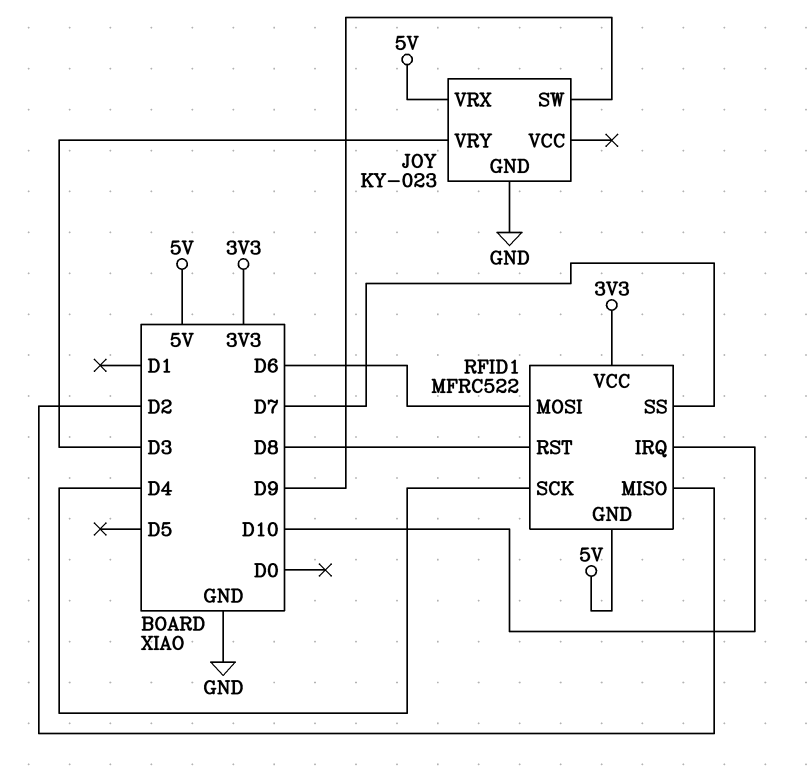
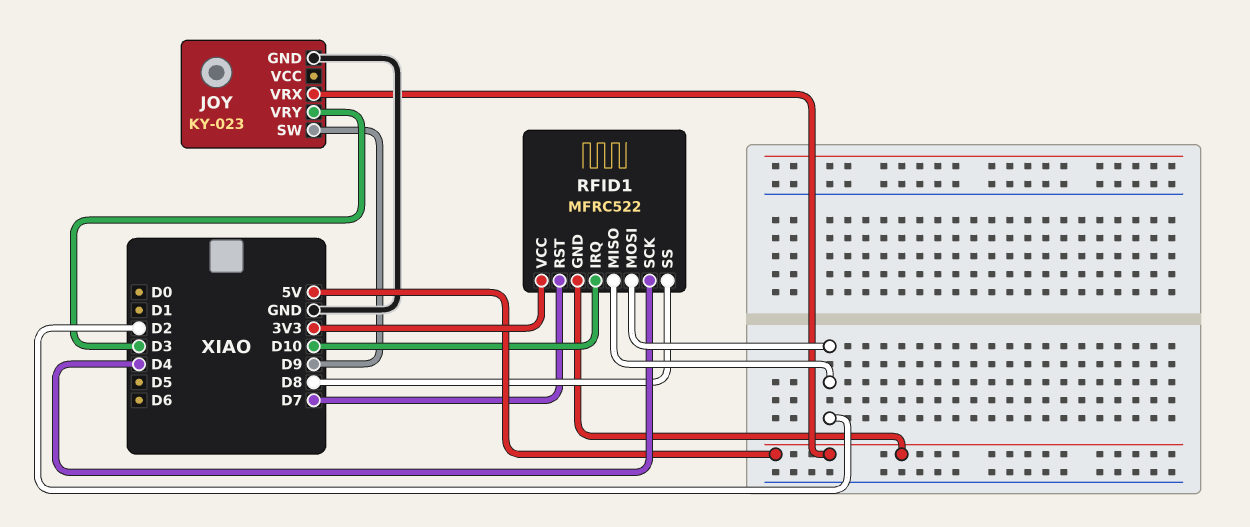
RFID1 pin MOSI: D6 -> D2
RFID1 pin RST: D8 -> D7
RFID1 pin SS: D7 -> D8

